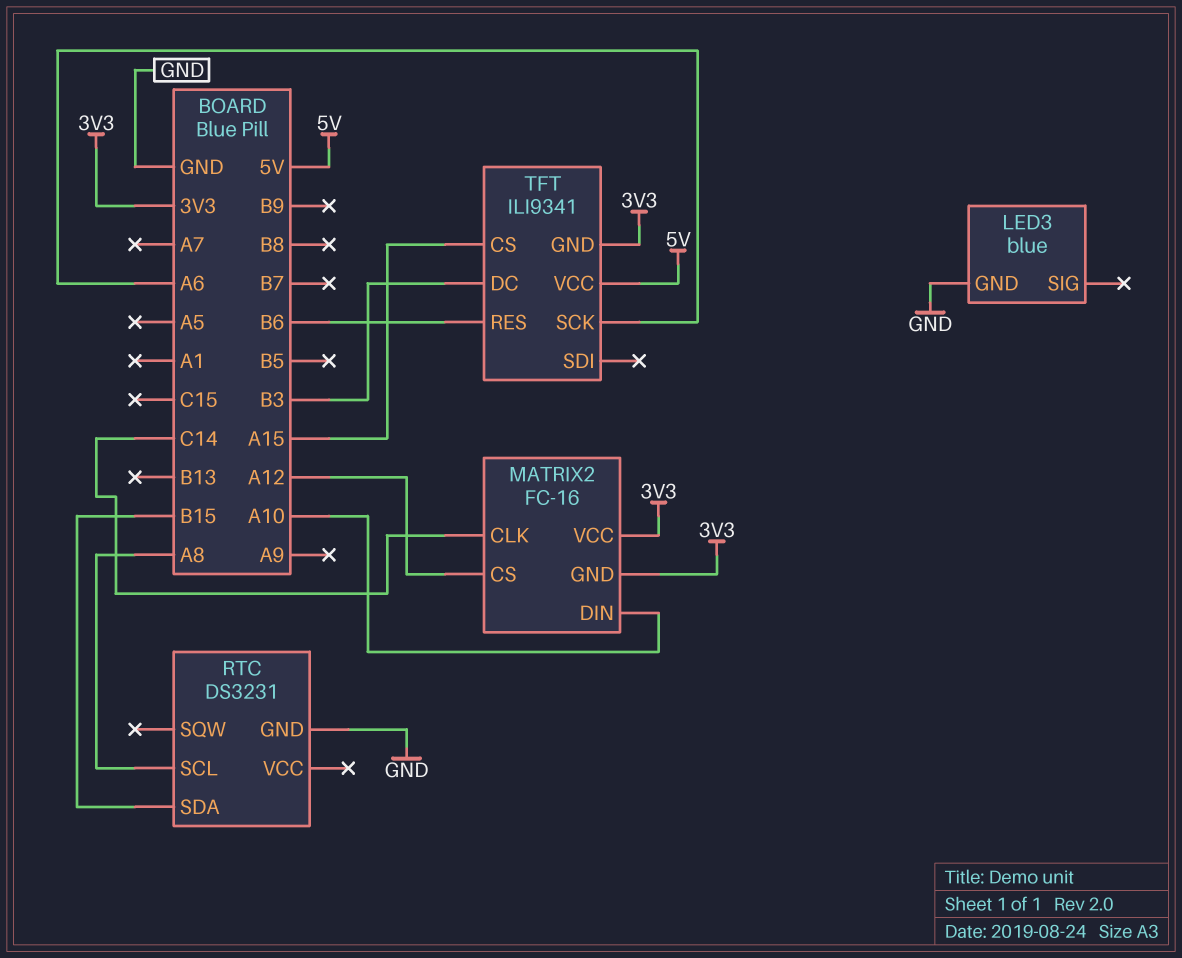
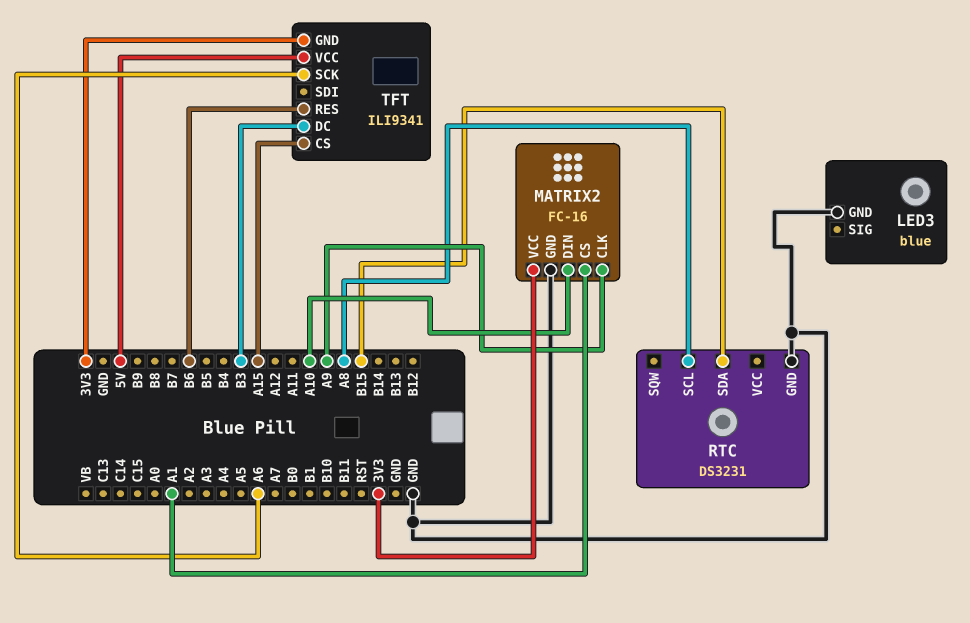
MATRIX2 pin CLK: C14 -> A9
MATRIX2 pin CS: A12 -> A1
MATRIX2 pin GND: 3V3 -> GND

